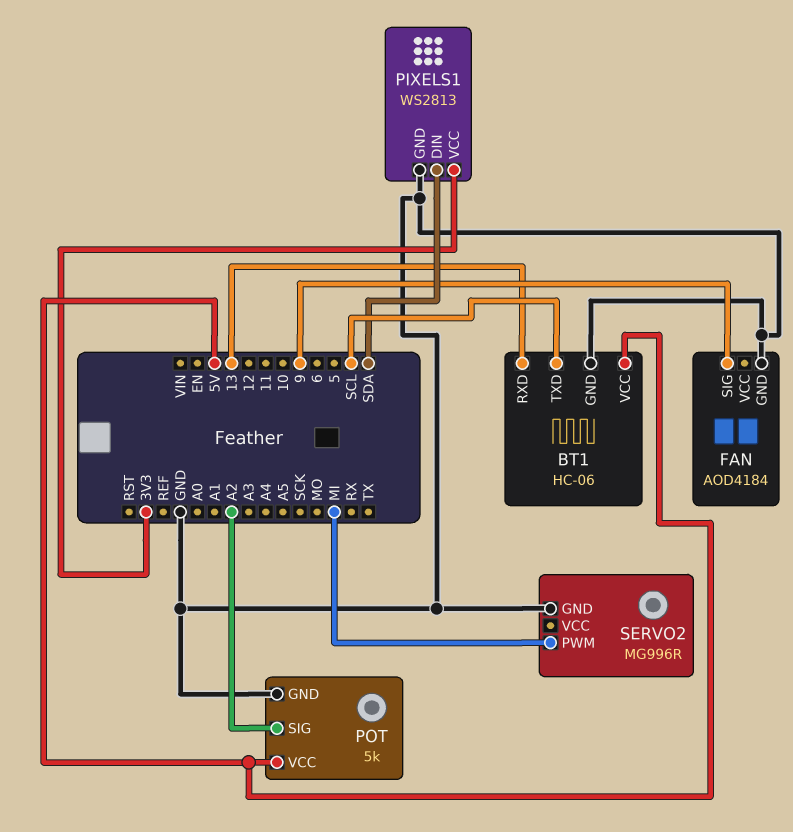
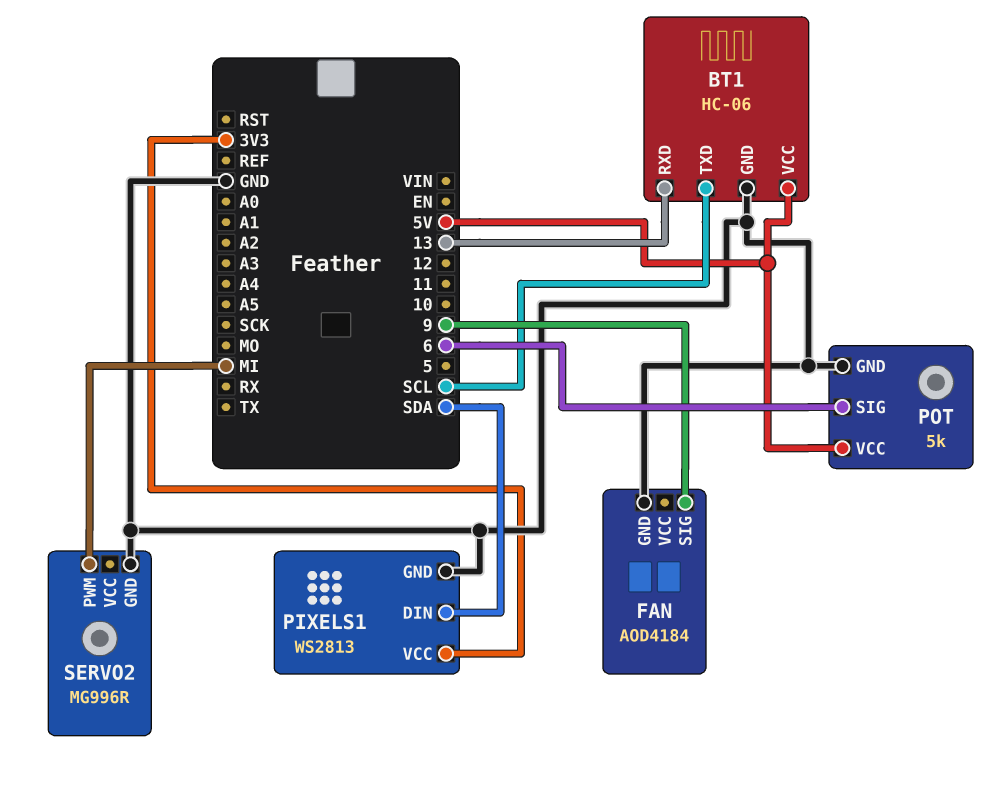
POT pin SIG: A2 -> 6

